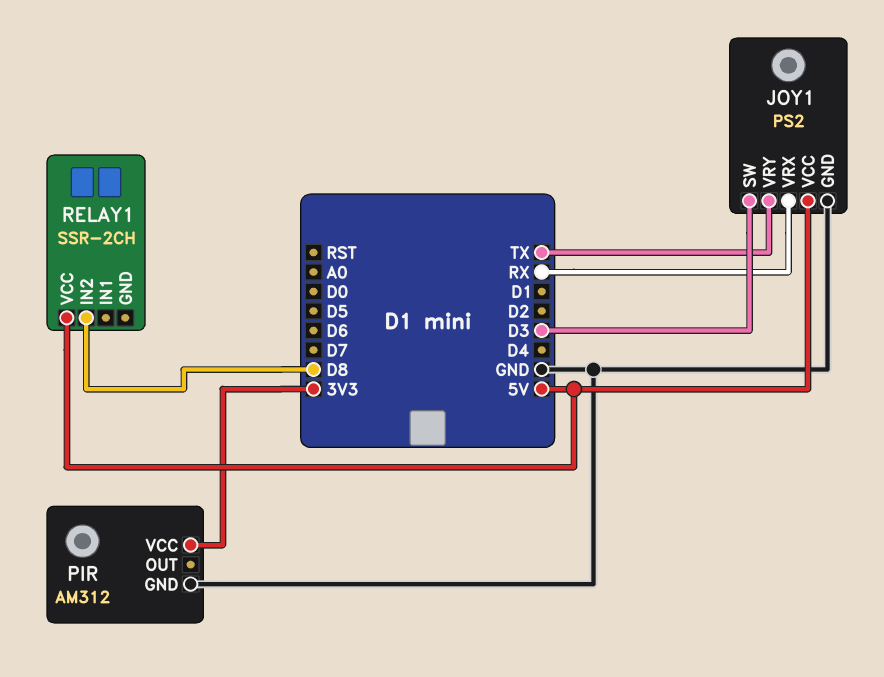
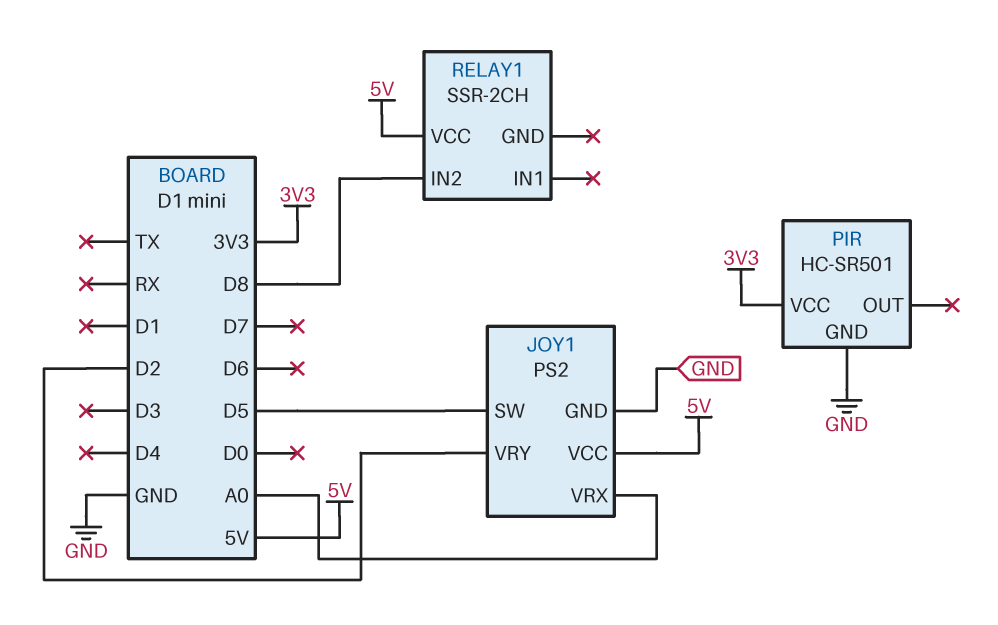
JOY1 pin SW: D3 -> D5
JOY1 pin VRX: RX -> A0
JOY1 pin VRY: TX -> D2
PIR: AM312 -> HC-SR501

